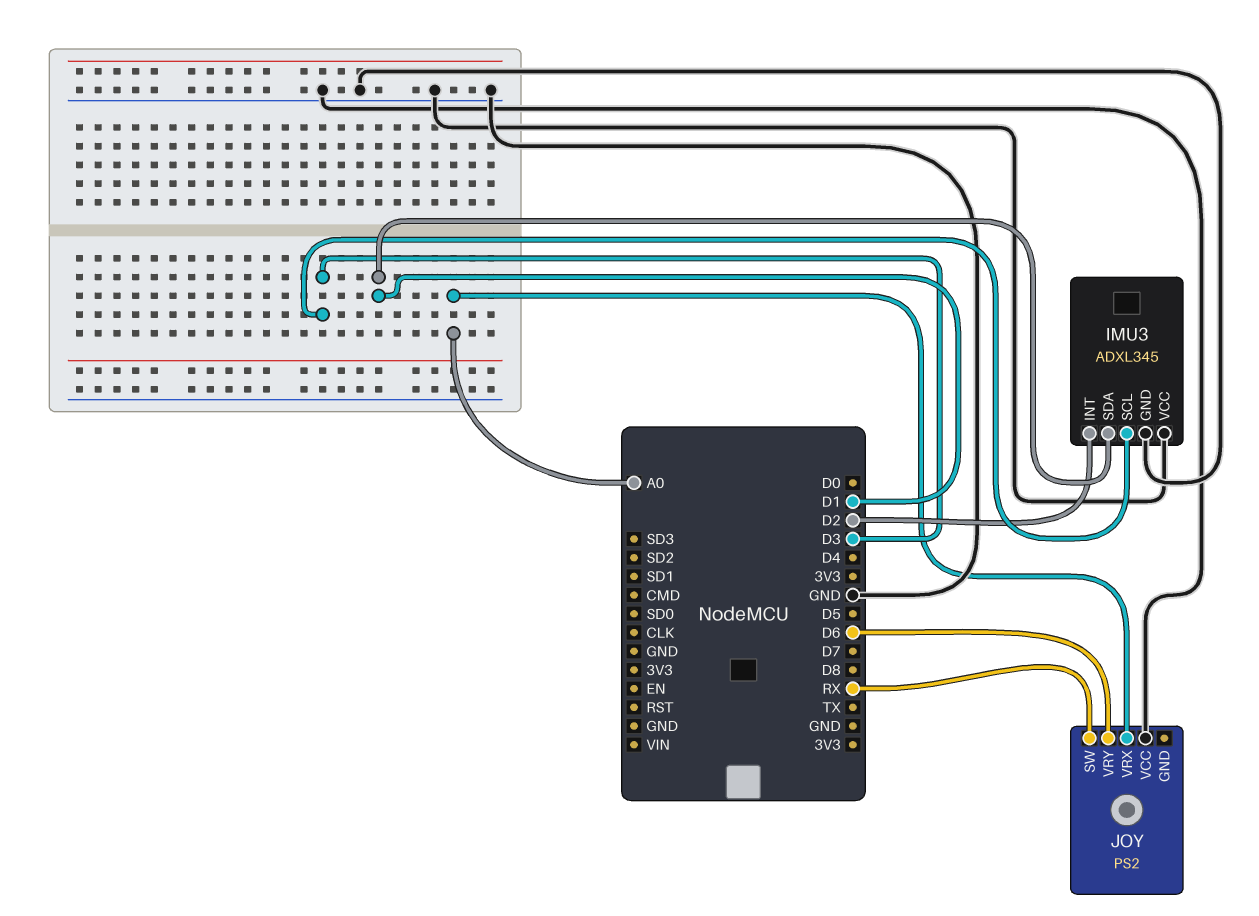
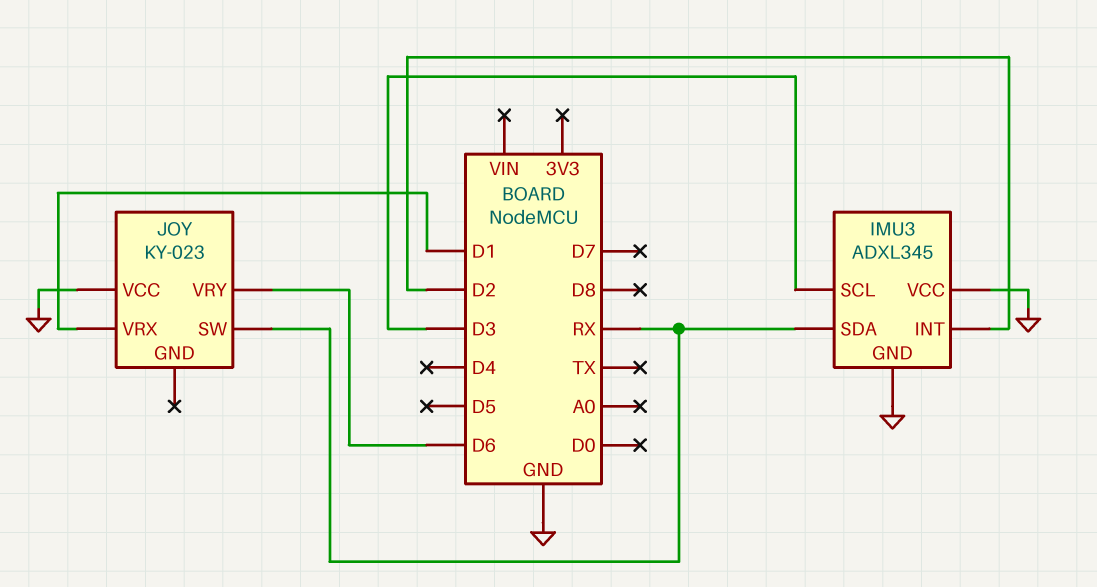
IMU3 pin SDA: D1 -> RX
JOY: PS2 -> KY-023
JOY pin VRX: A0 -> D1

